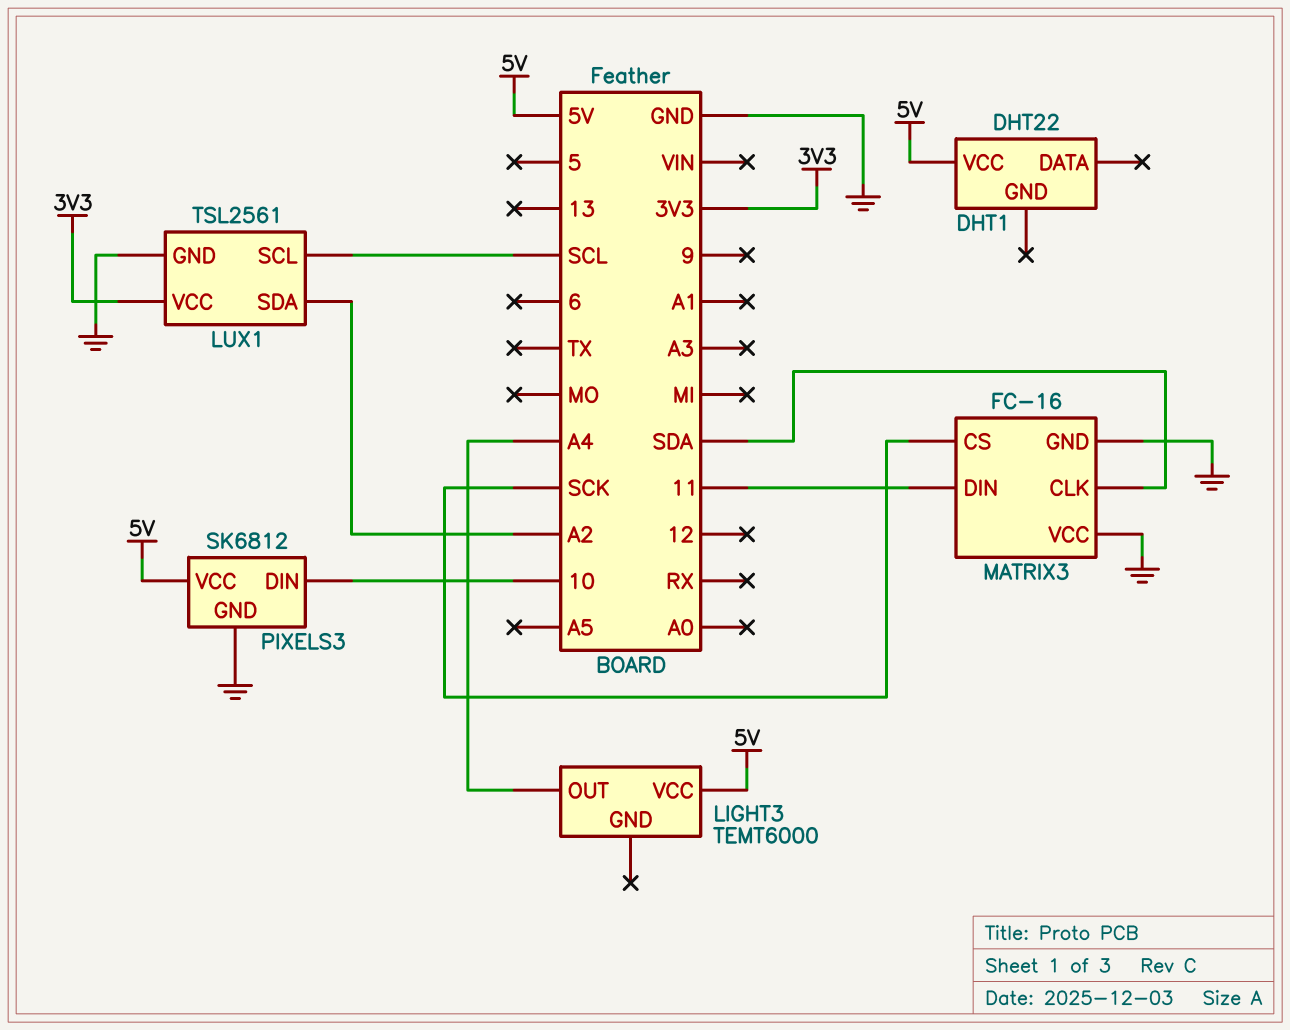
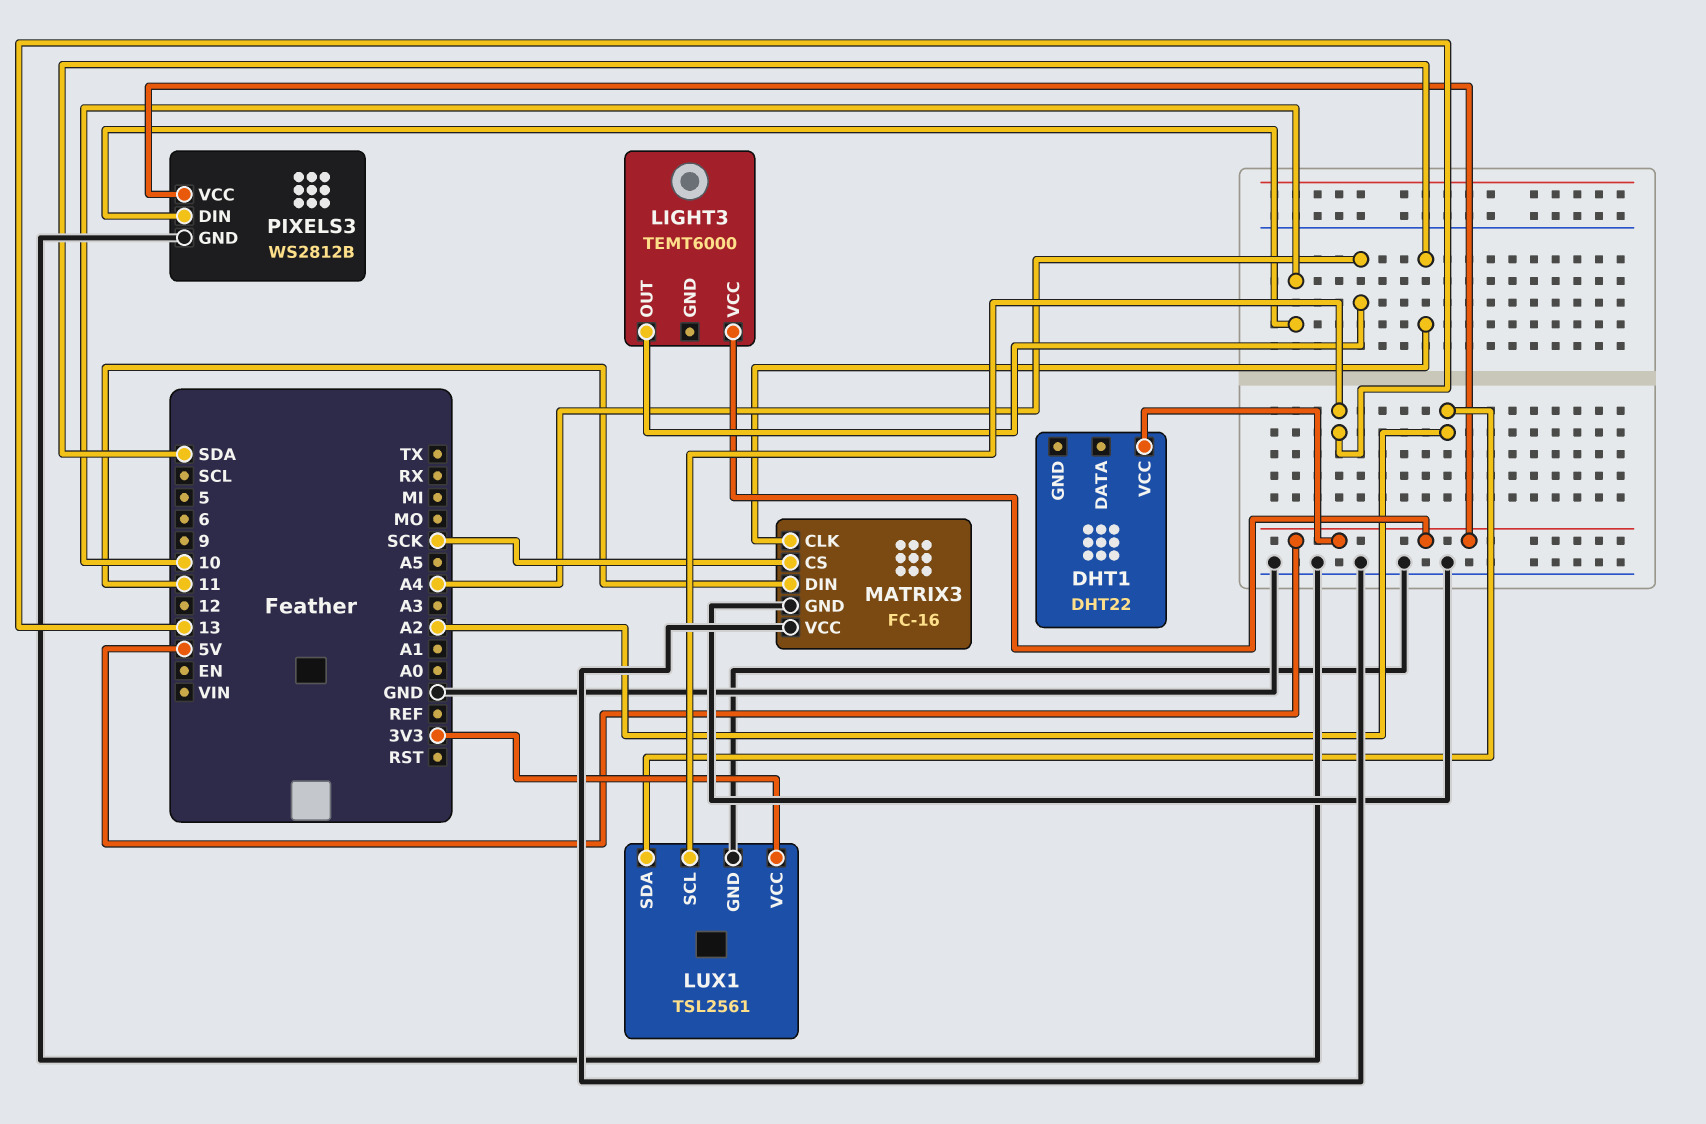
LUX1 pin SCL: SCL -> 13
PIXELS3: SK6812 -> WS2812B

